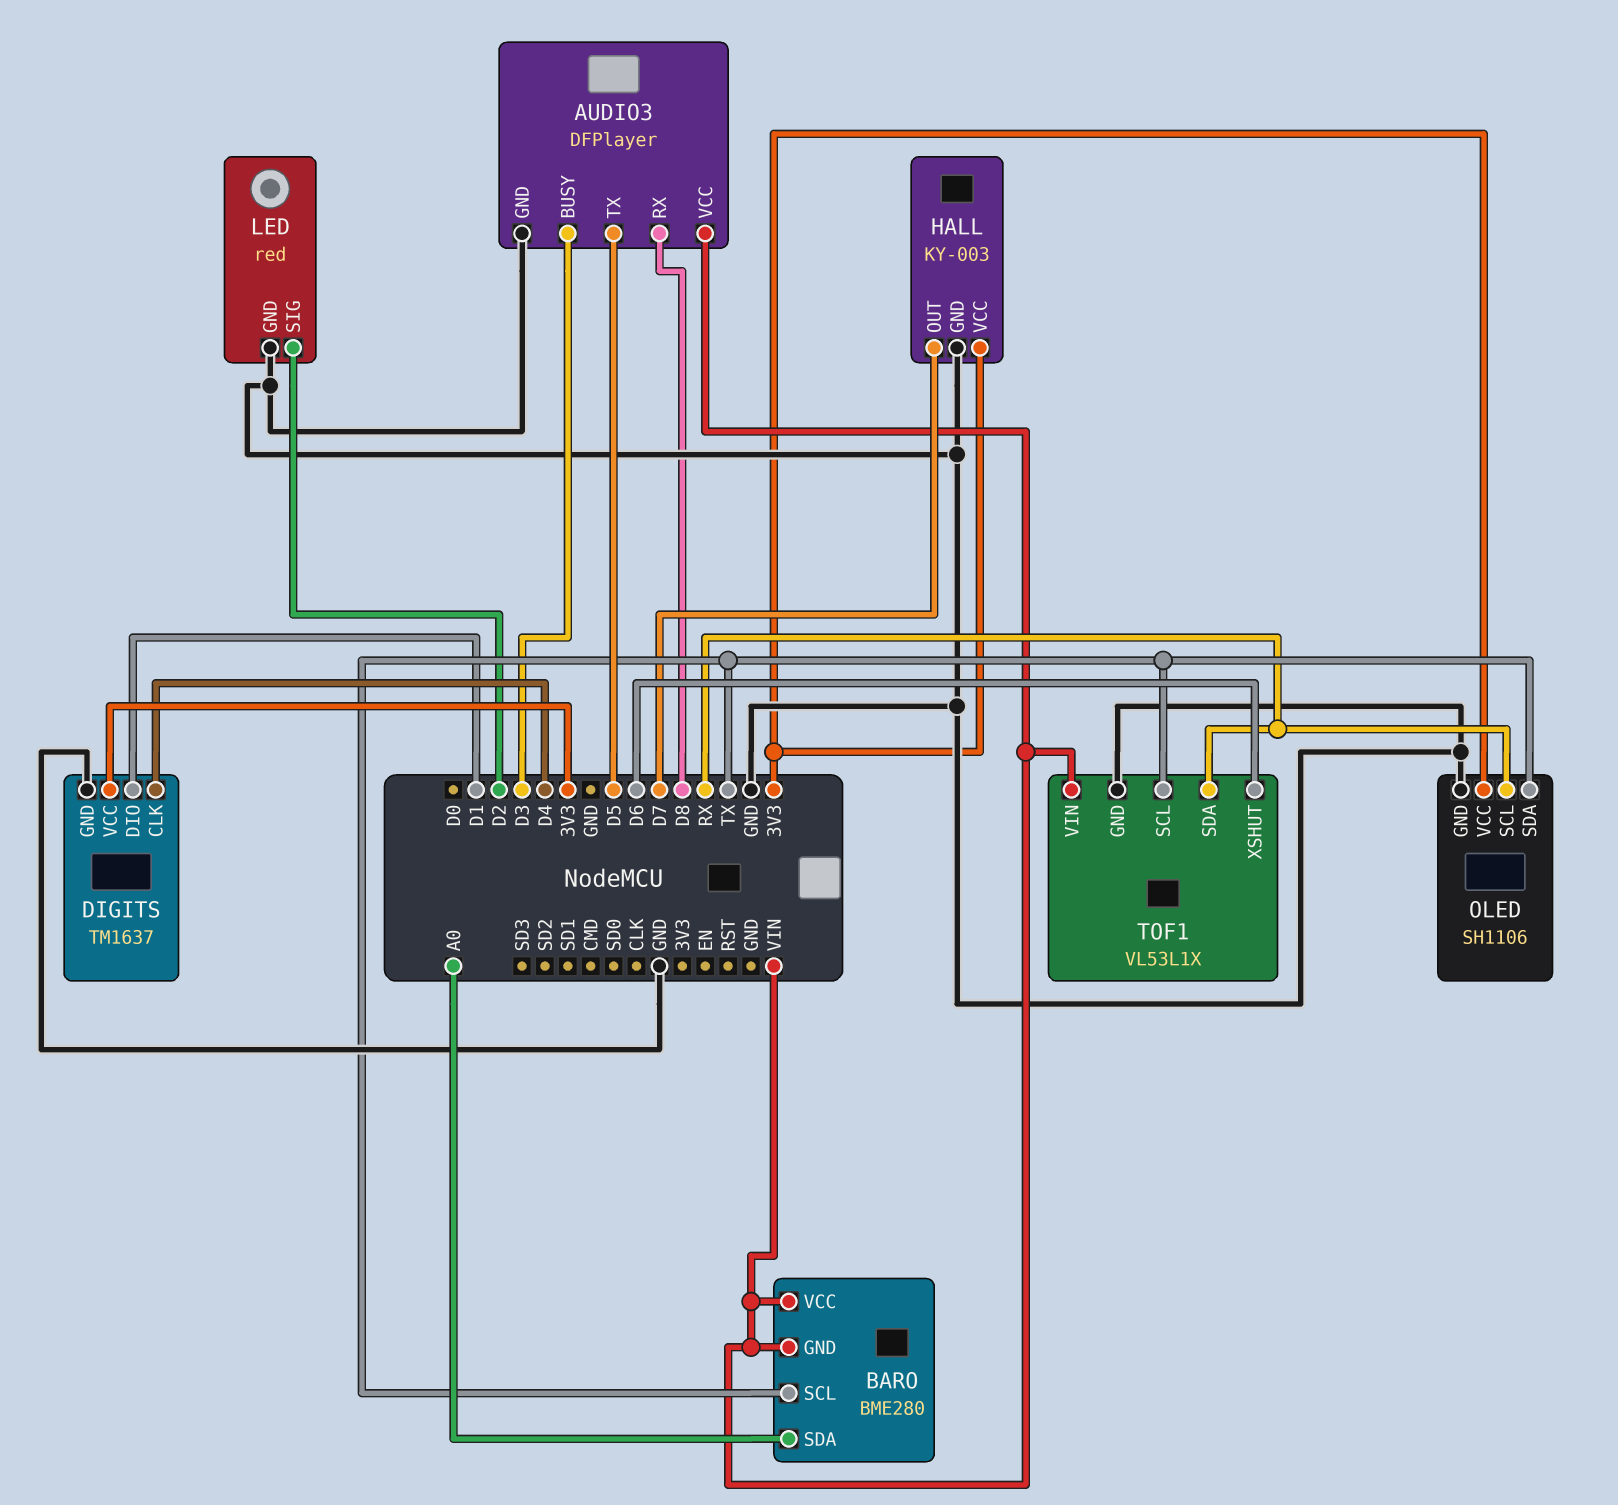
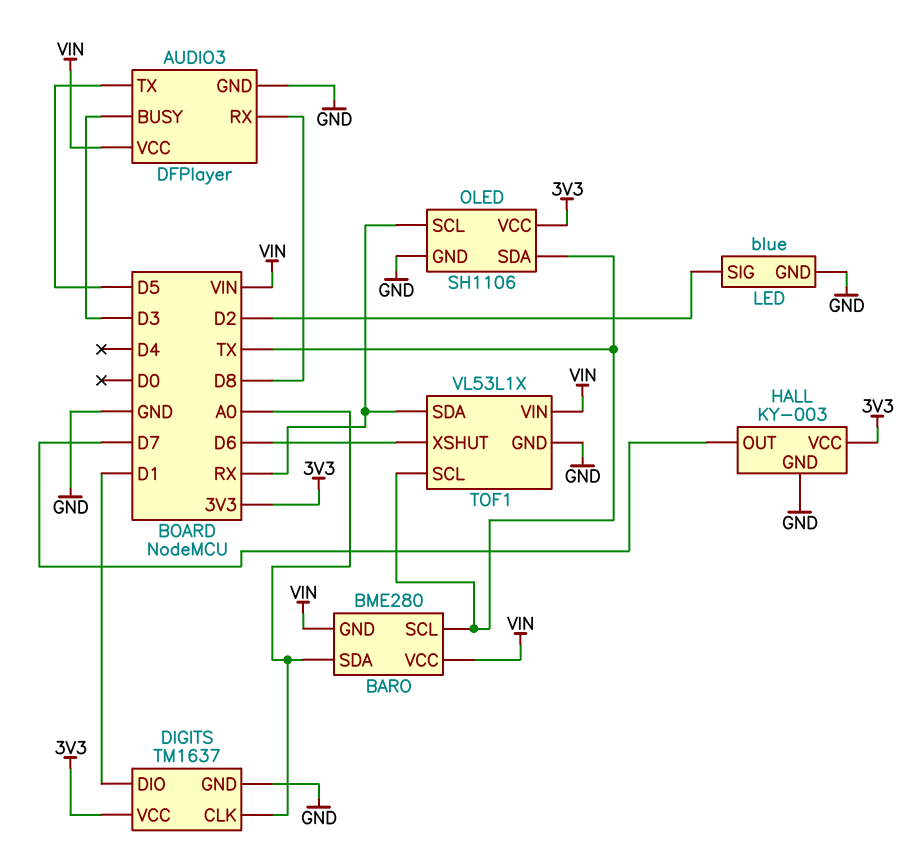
DIGITS pin CLK: D4 -> A0
LED: red -> blue

